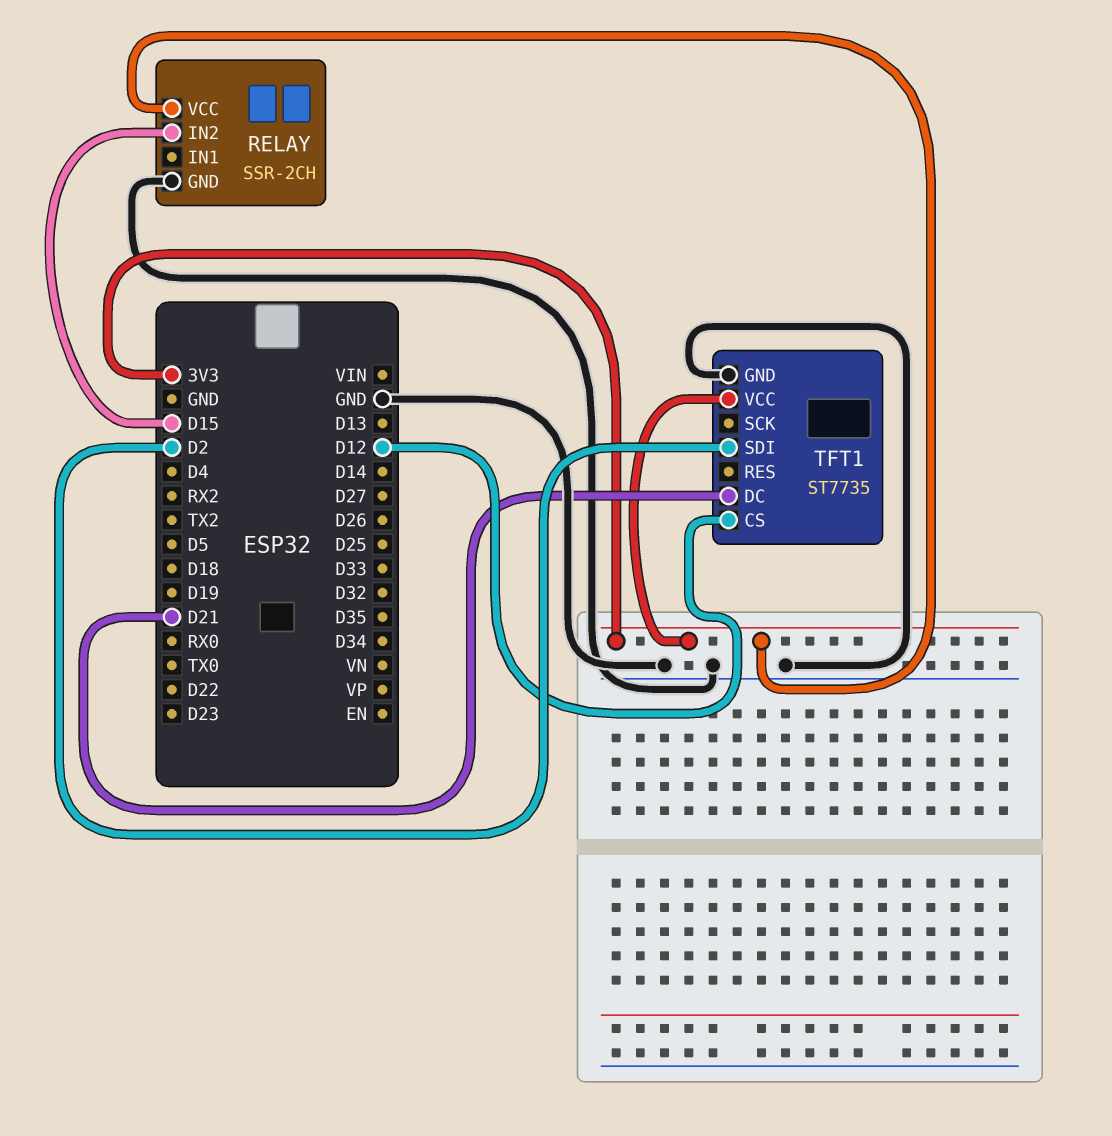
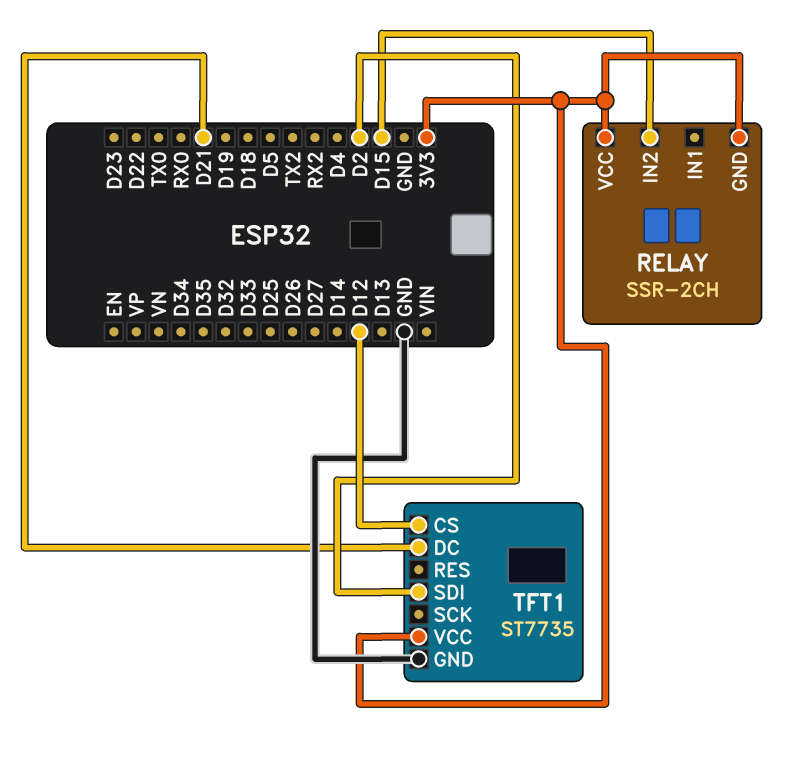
RELAY pin GND: GND -> 3V3

